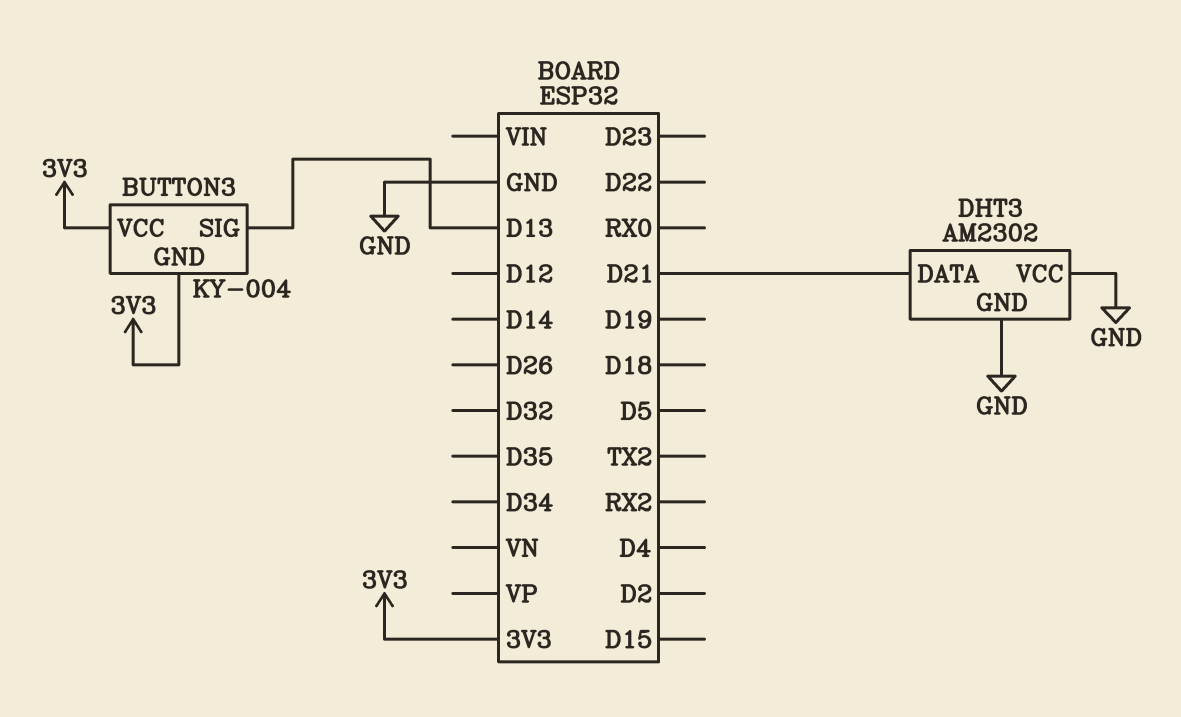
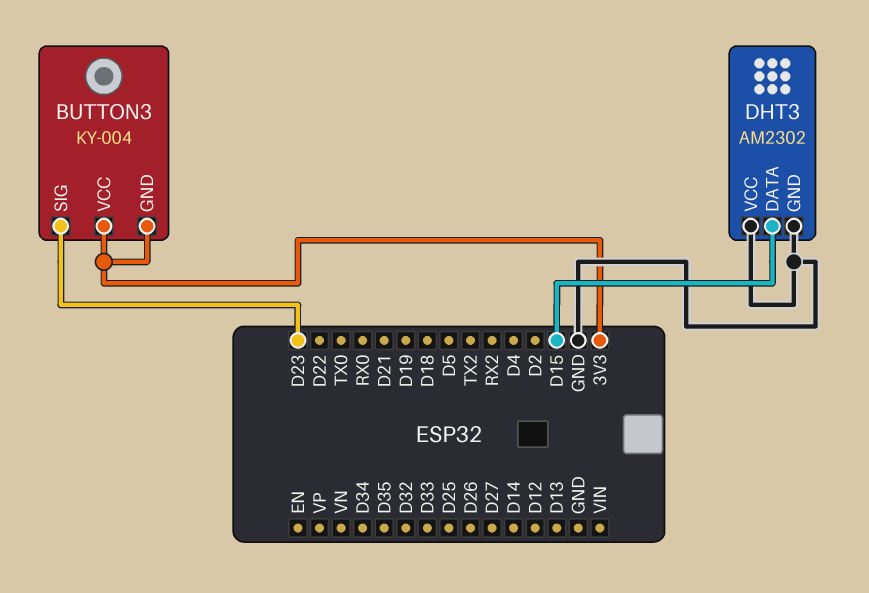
BUTTON3 pin SIG: D13 -> D23
DHT3 pin DATA: D21 -> D15

